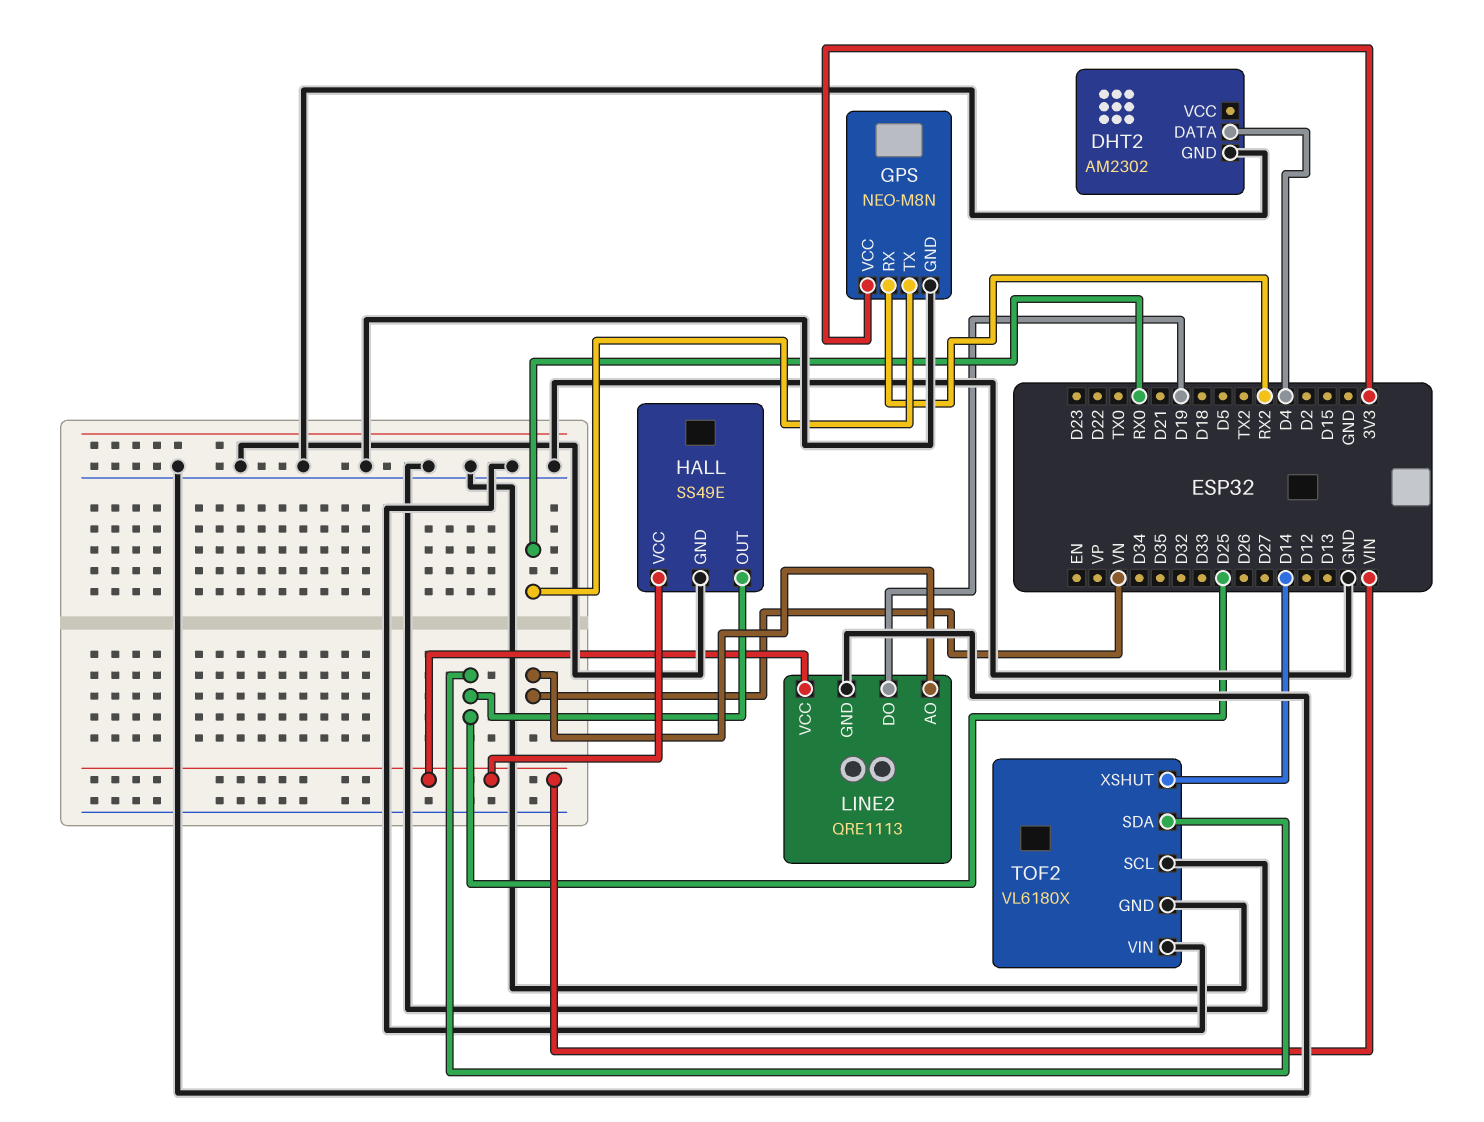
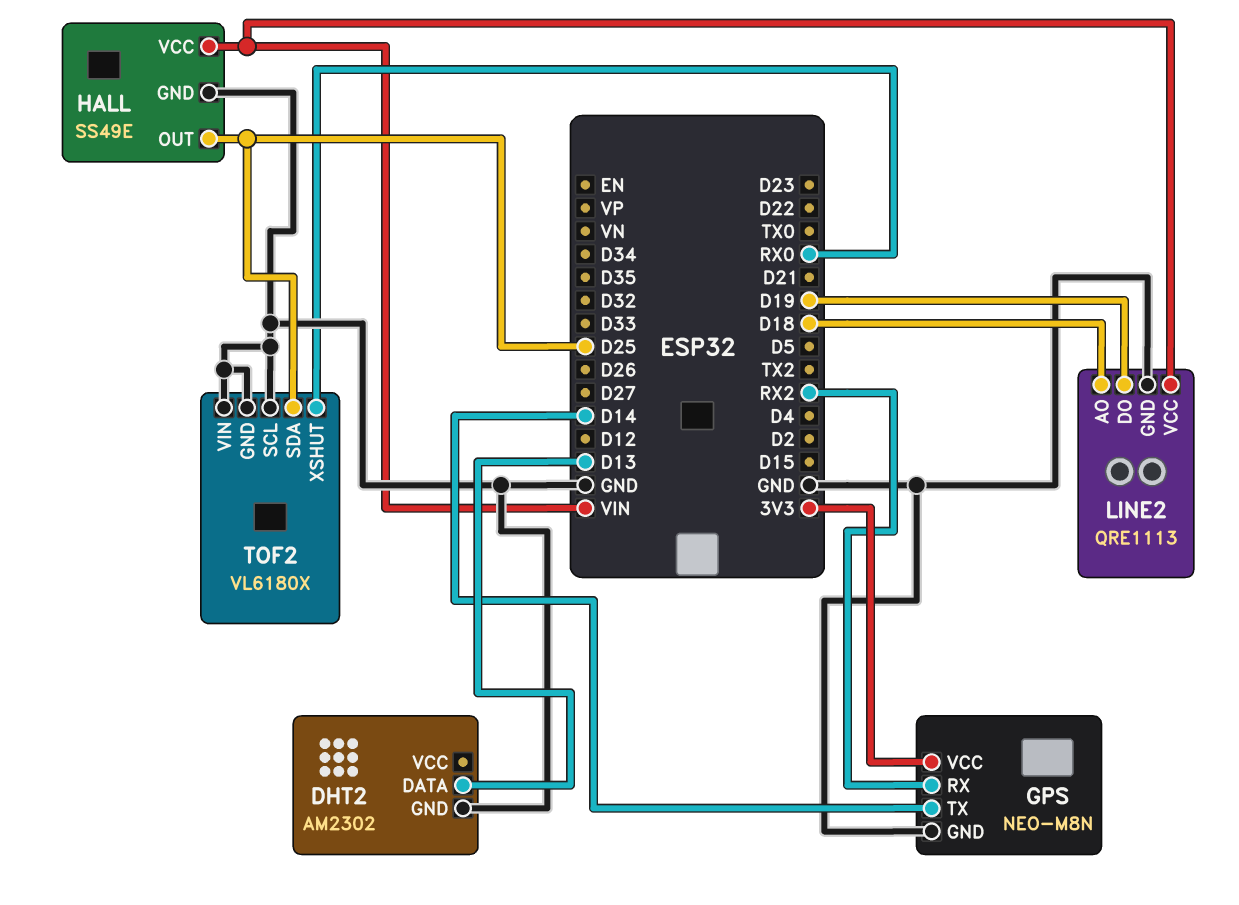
DHT2 pin DATA: D4 -> D13
GPS pin TX: RX0 -> D14
LINE2 pin AO: VN -> D18
TOF2 pin XSHUT: D14 -> RX0

